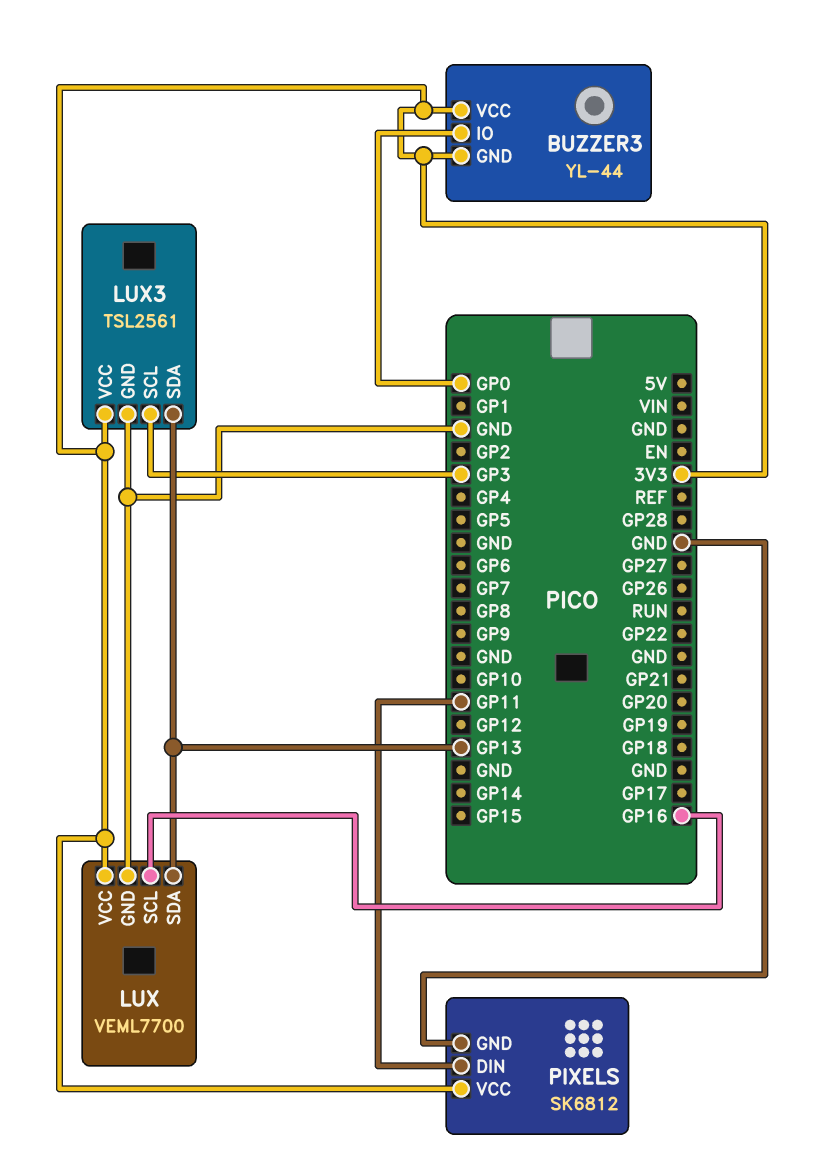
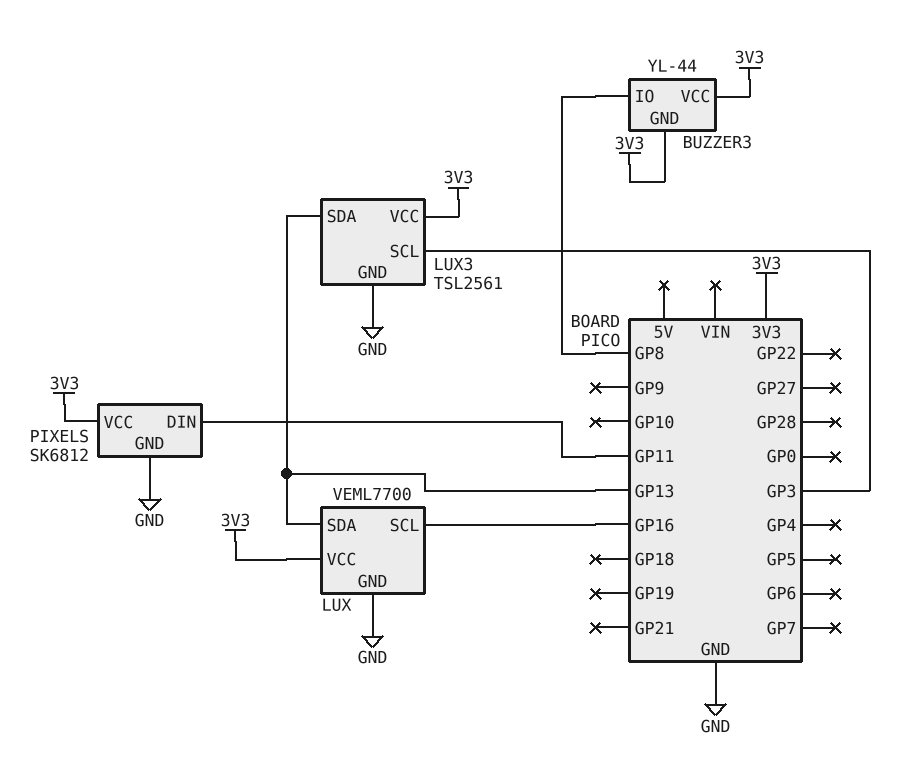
BUZZER3 pin IO: GP0 -> GP8

